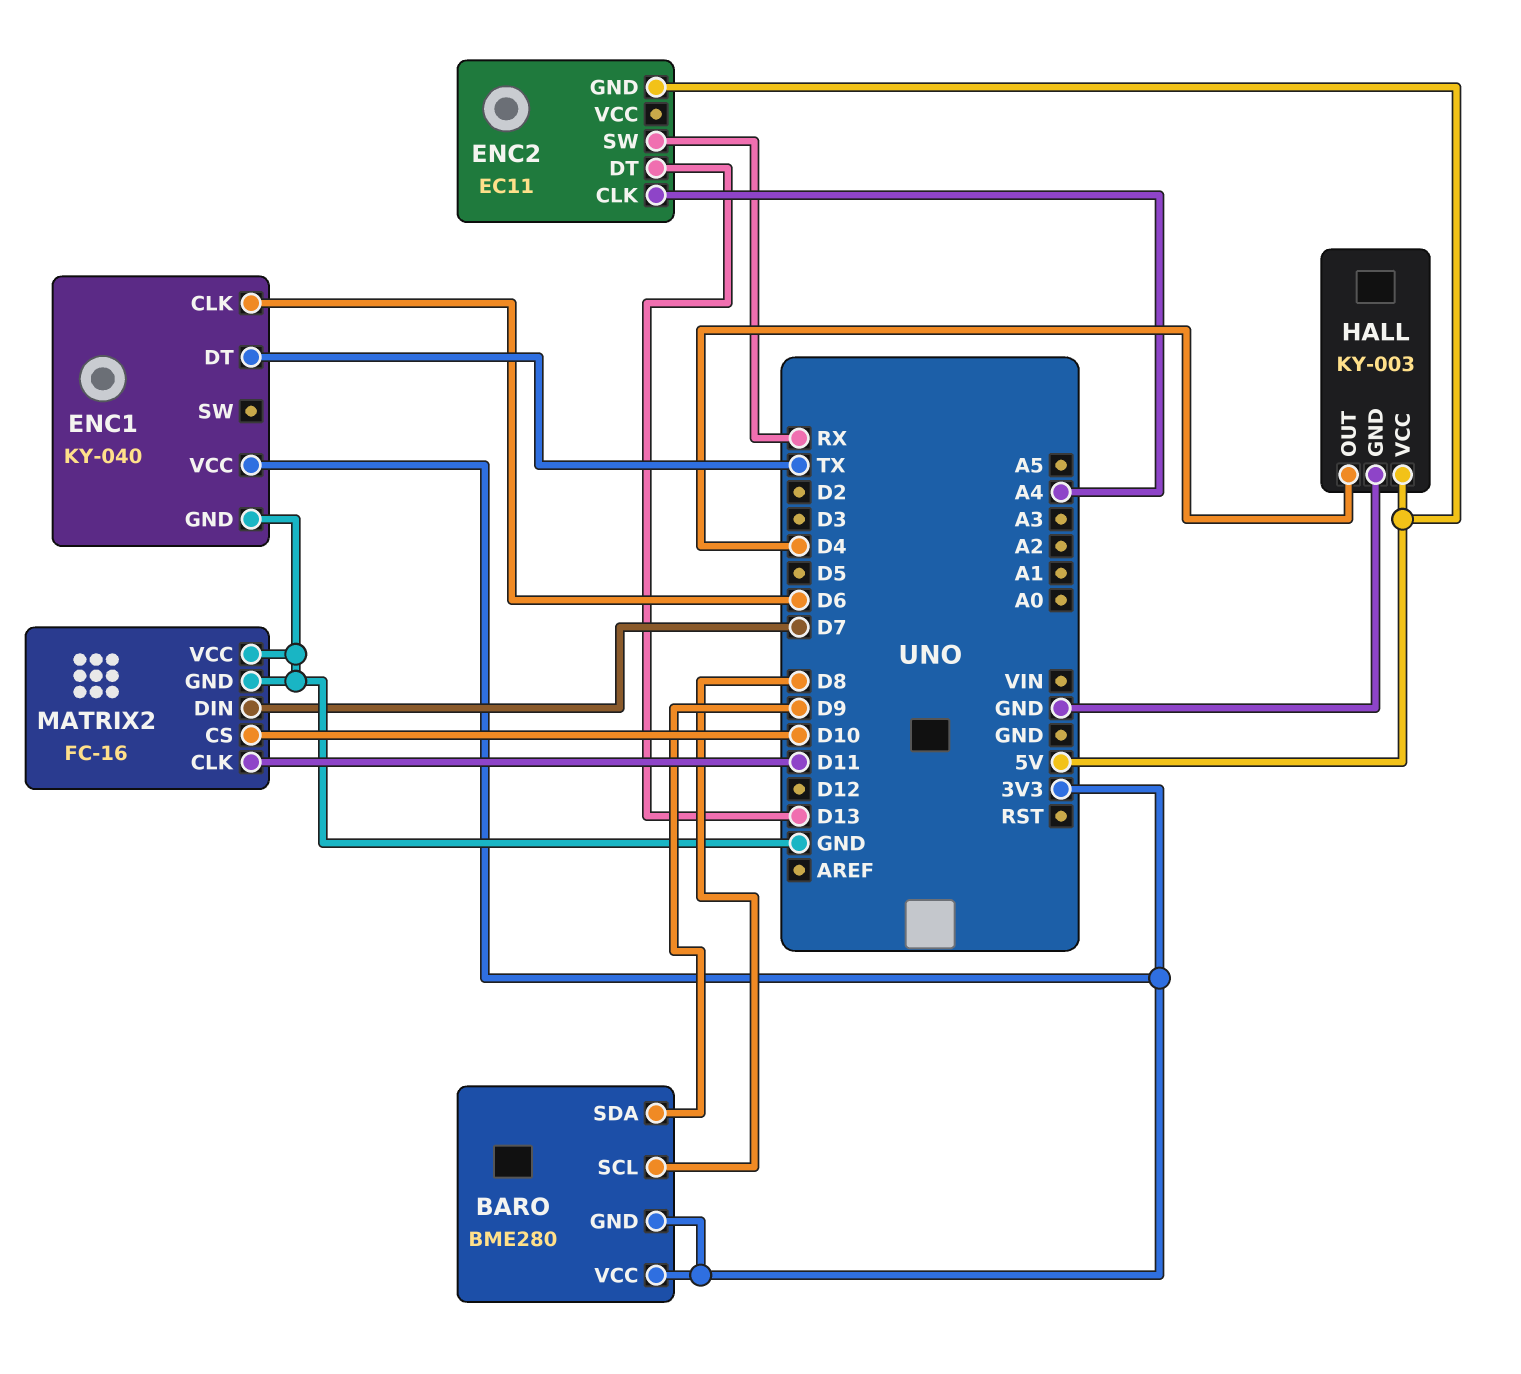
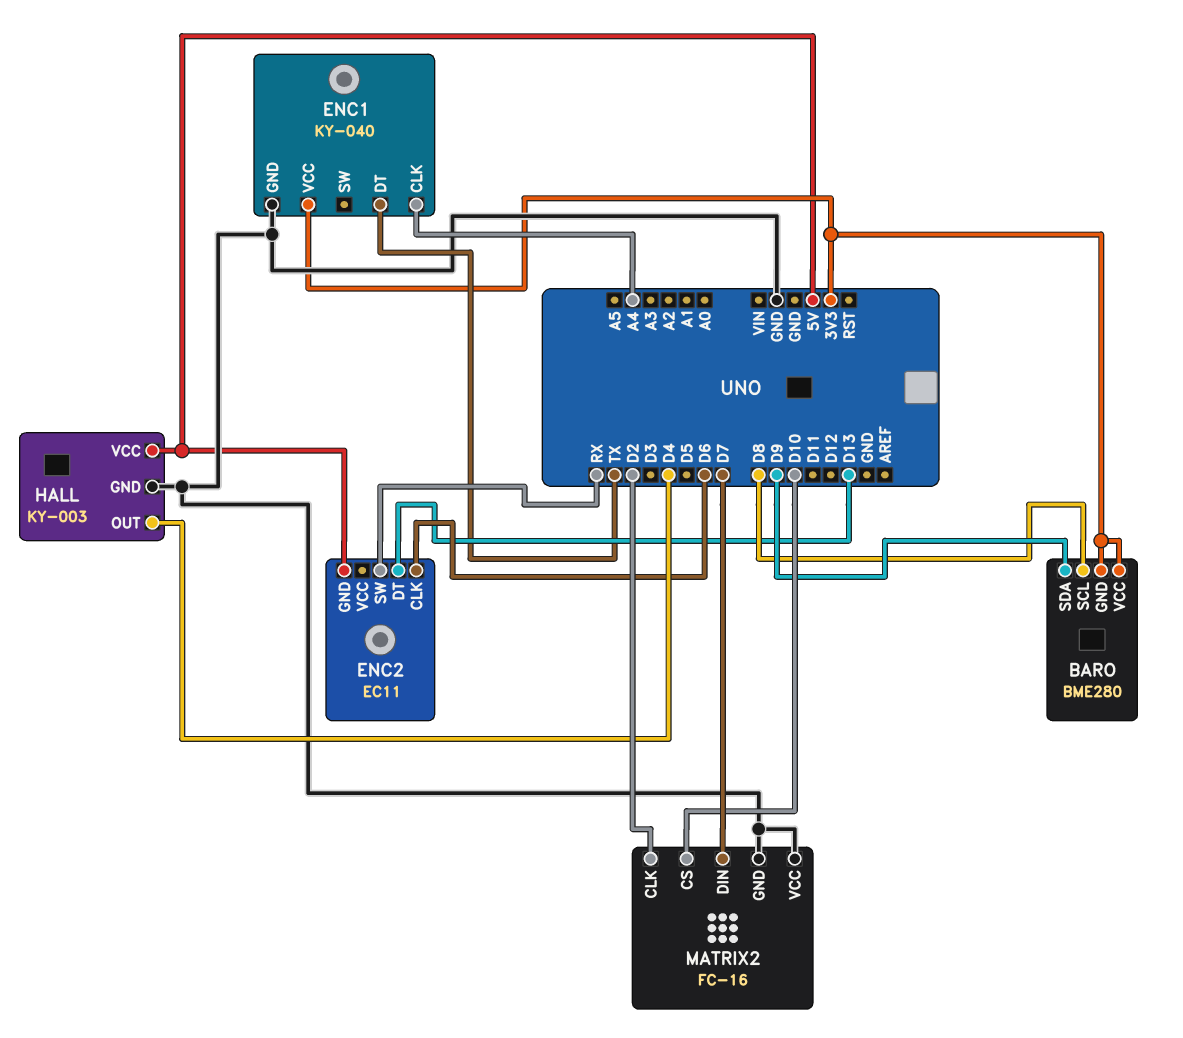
ENC1 pin CLK: D6 -> A4
ENC2 pin CLK: A4 -> D6
MATRIX2 pin CLK: D11 -> D2

